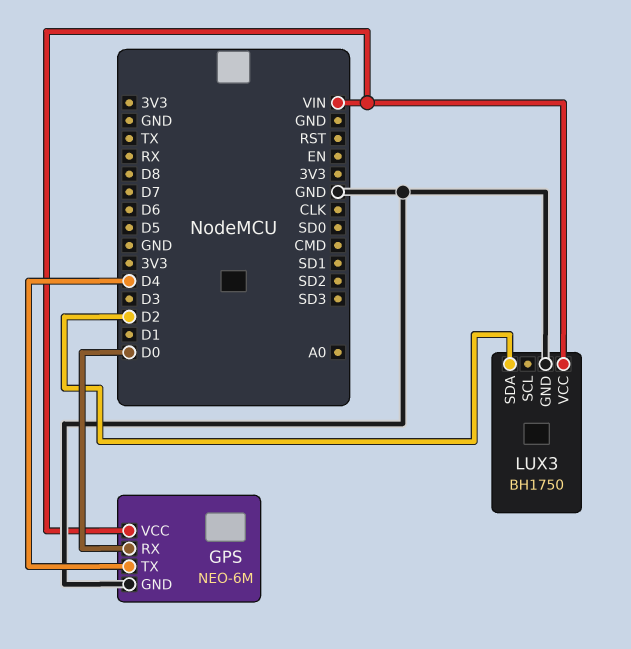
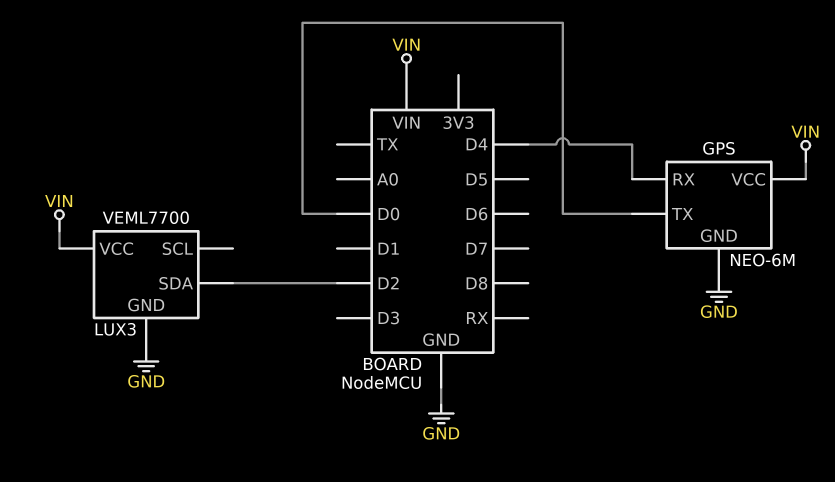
GPS pin RX: D0 -> D4
GPS pin TX: D4 -> D0
LUX3: BH1750 -> VEML7700

